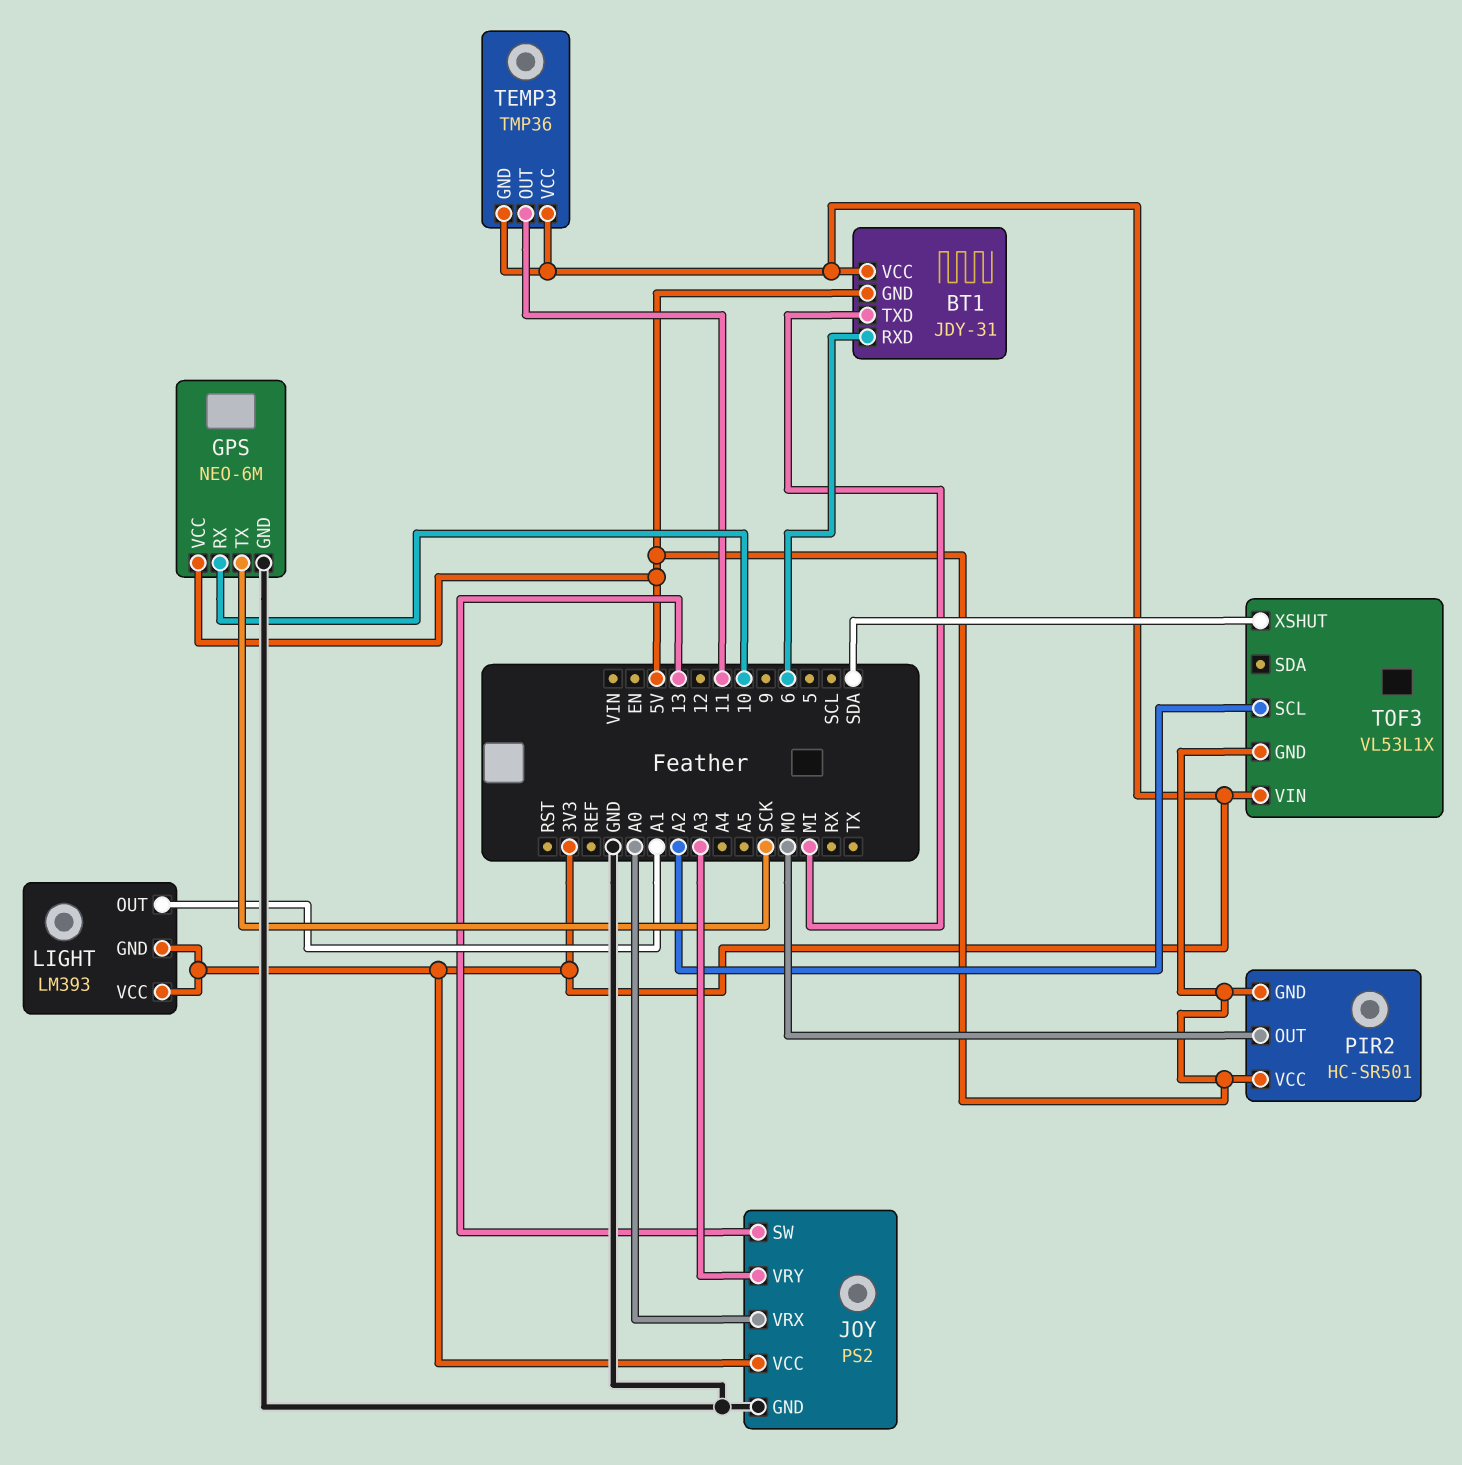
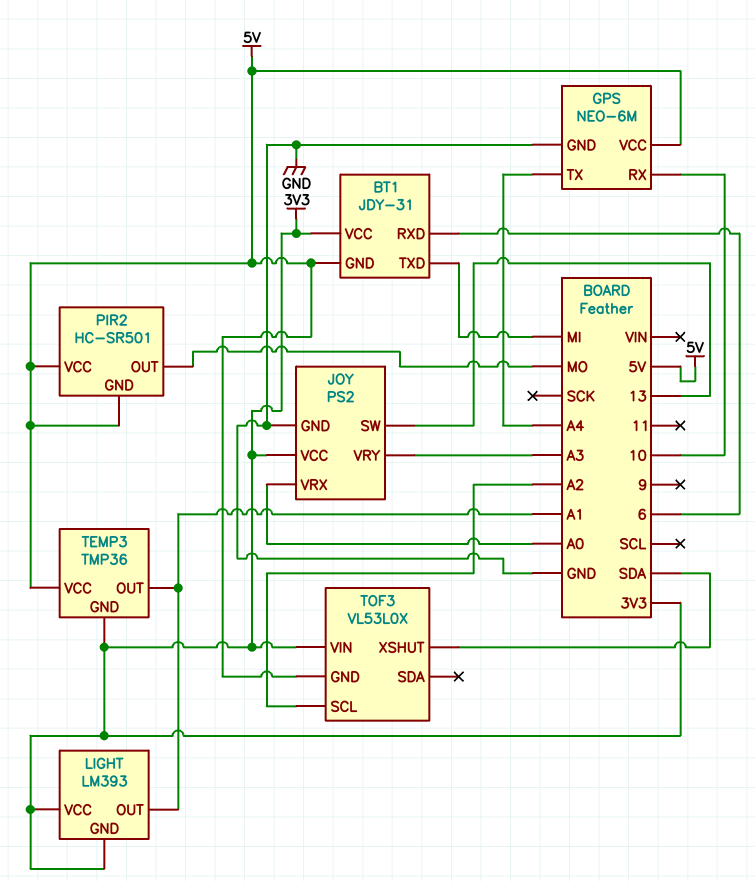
GPS pin TX: SCK -> A4
TEMP3 pin OUT: 11 -> A1
TEMP3 pin VCC: 3V3 -> 5V
TOF3: VL53L1X -> VL53L0X

